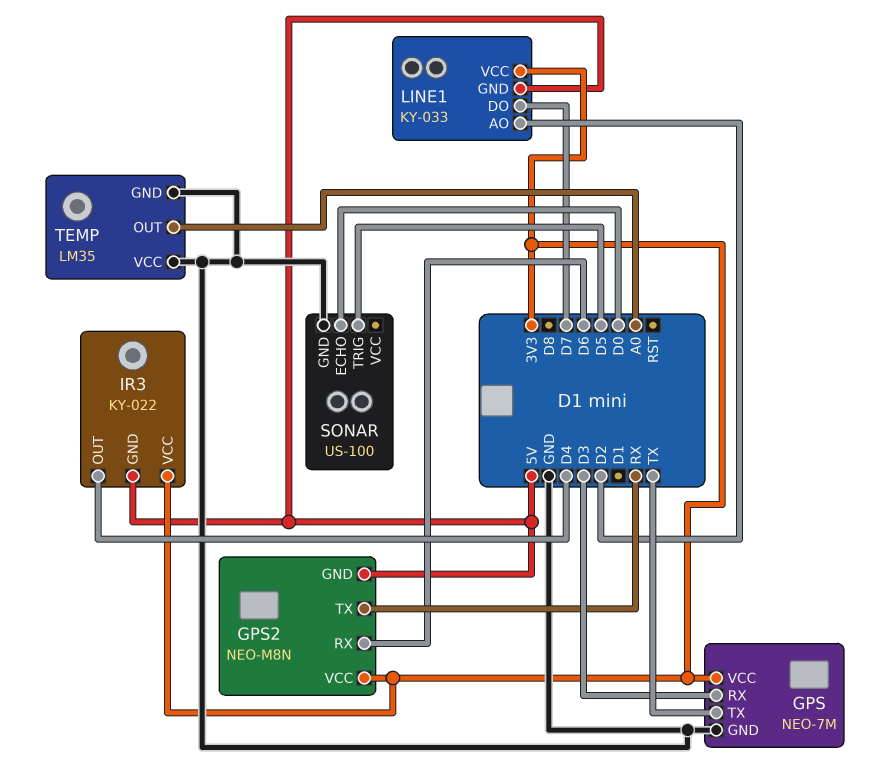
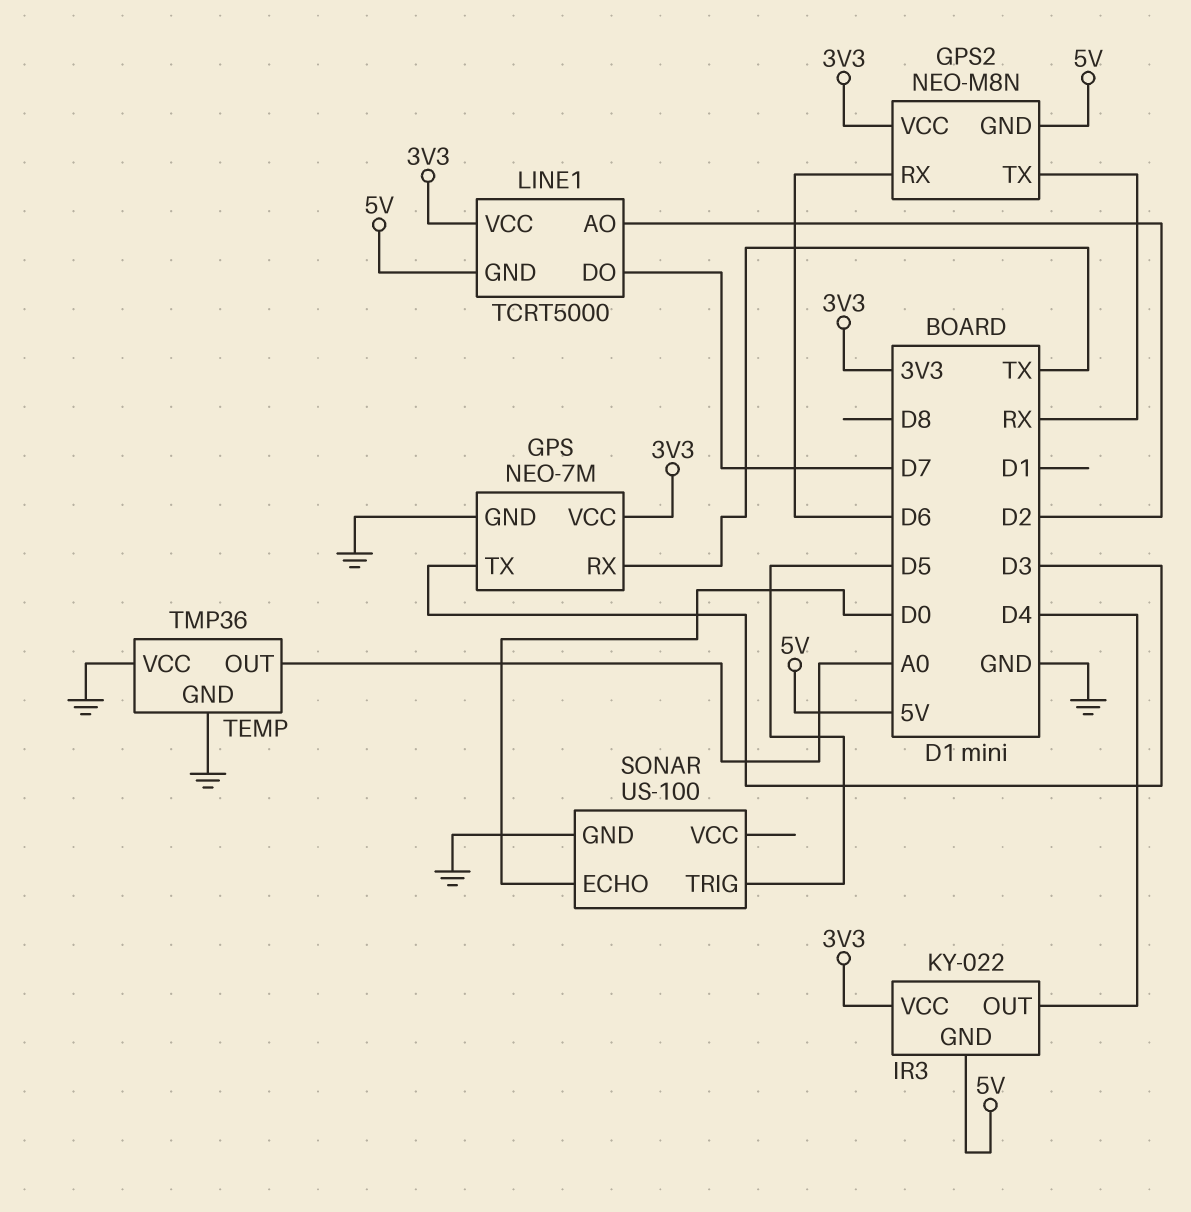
GPS pin RX: D3 -> TX
GPS pin TX: TX -> D3
LINE1: KY-033 -> TCRT5000
TEMP: LM35 -> TMP36

